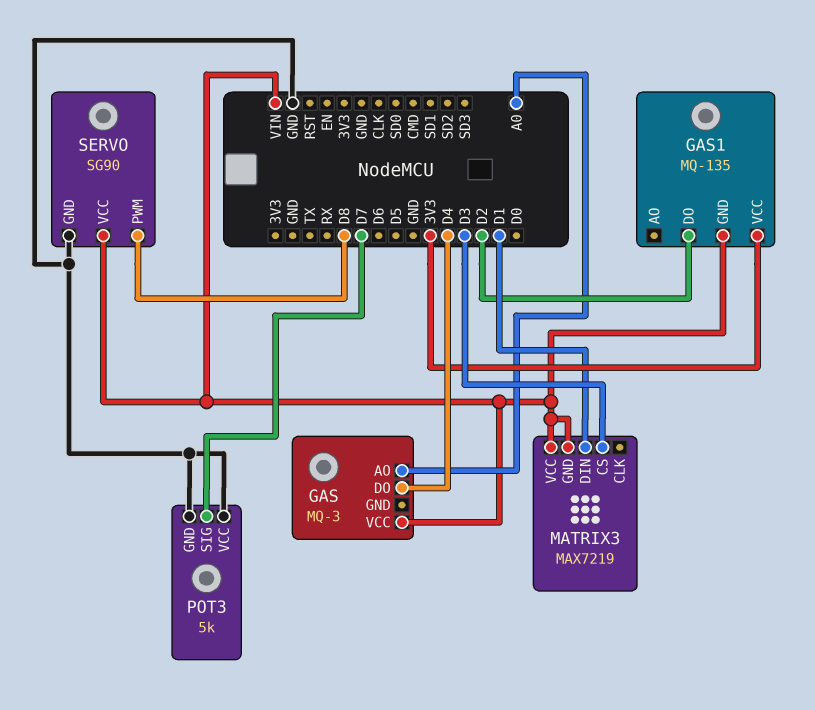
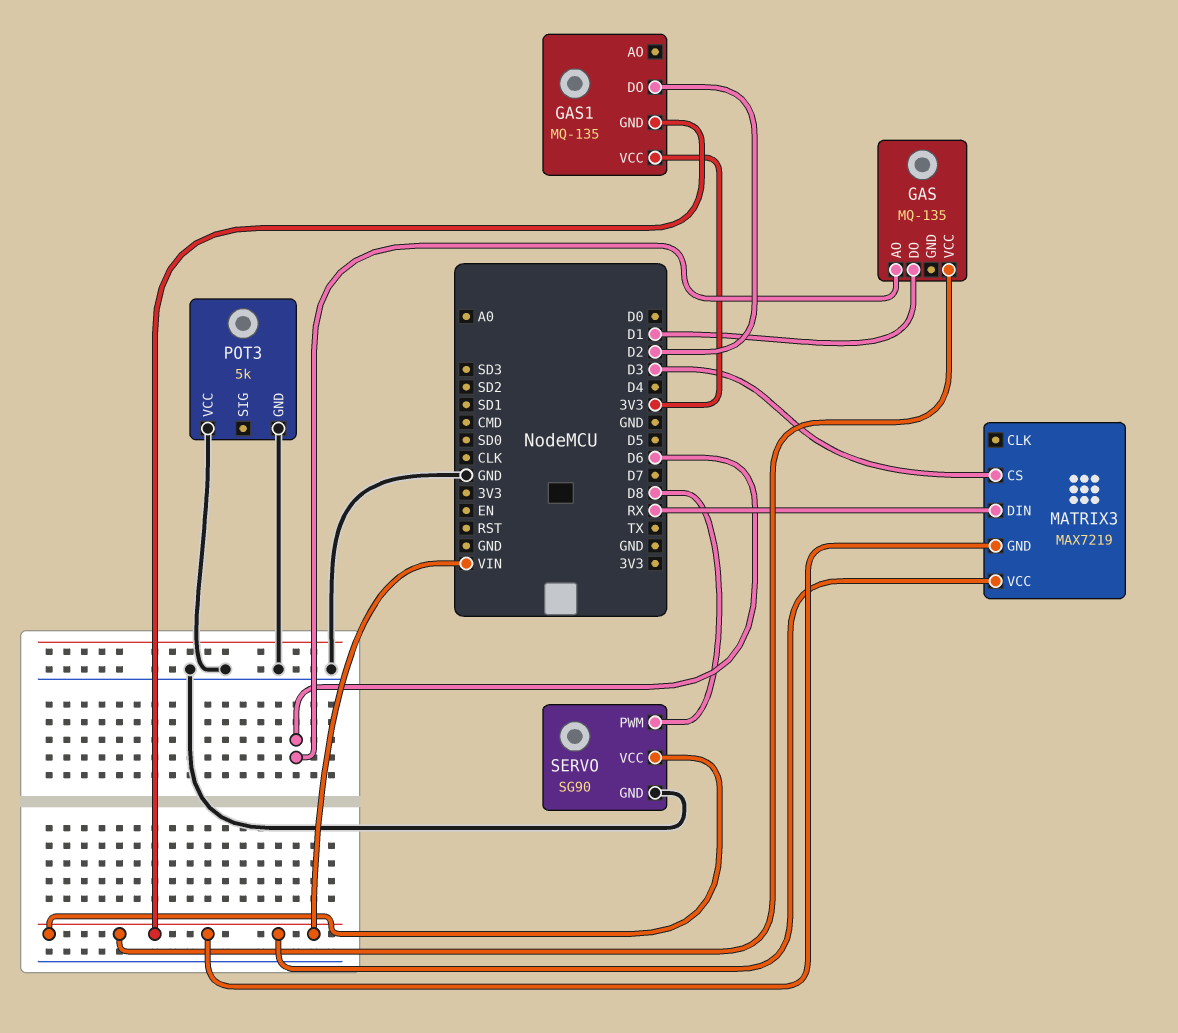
GAS: MQ-3 -> MQ-135
GAS pin AO: A0 -> D6
GAS pin DO: D4 -> D1
MATRIX3 pin DIN: D1 -> RX
POT3 pin SIG: D7 -> none

